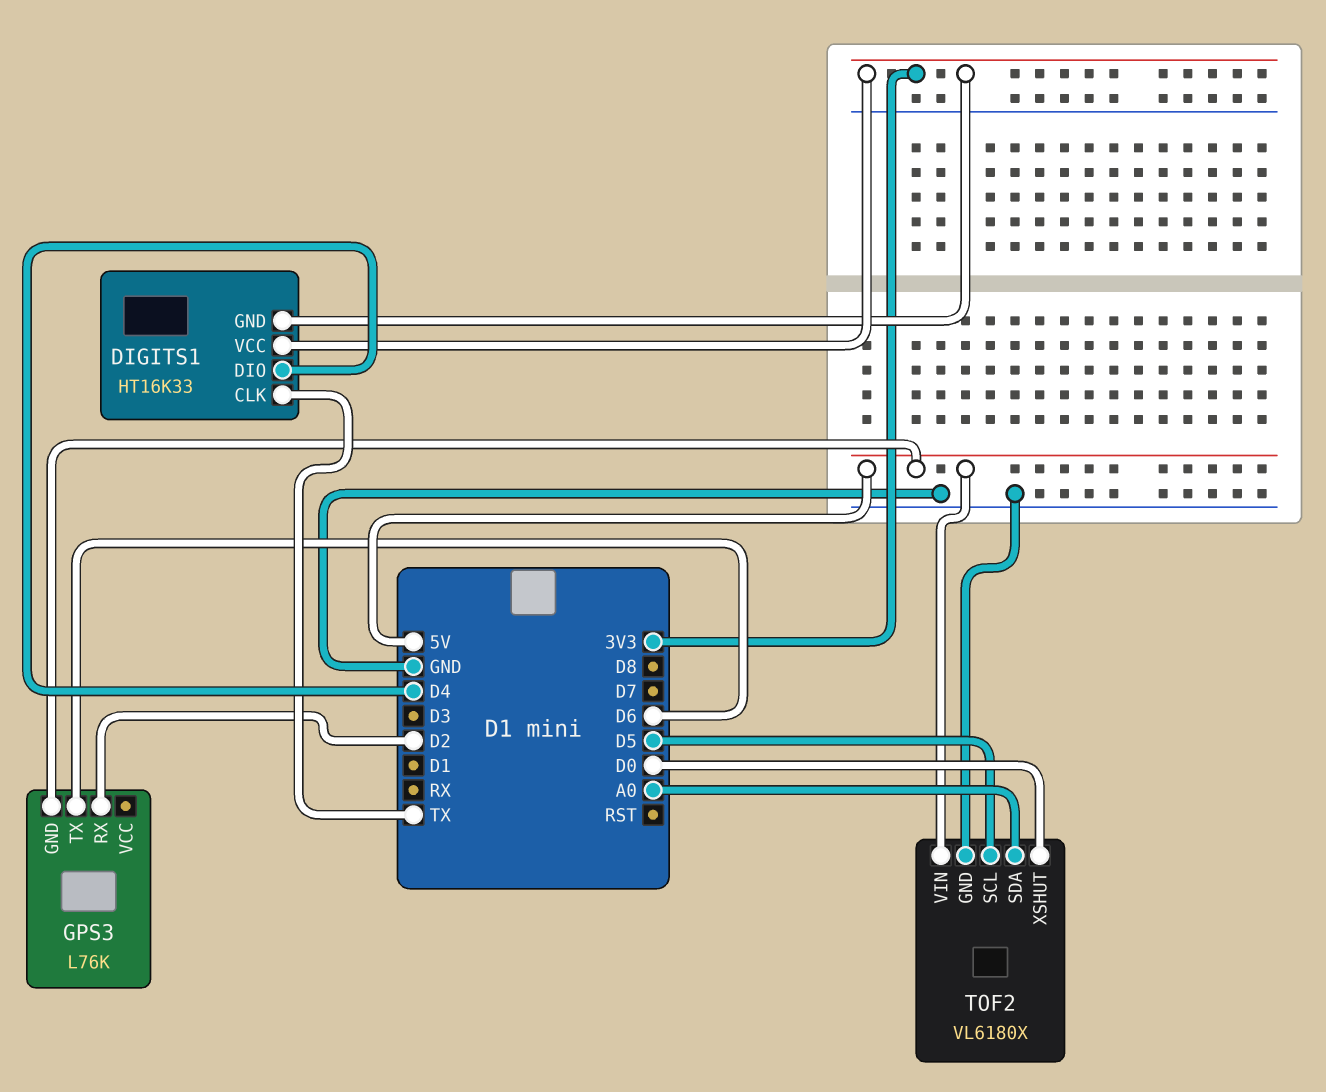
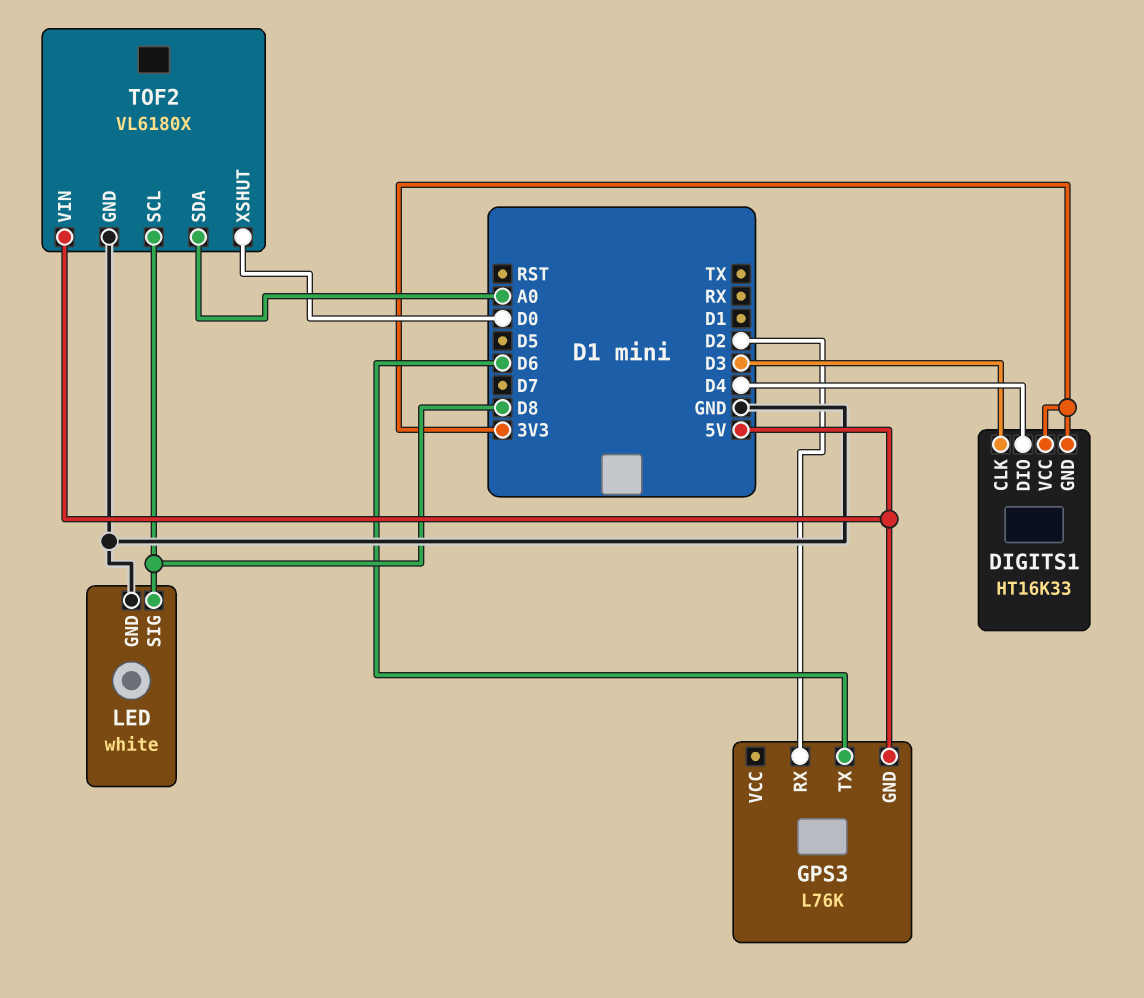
DIGITS1 pin CLK: TX -> D3
LED: none -> white
LED pin GND: none -> GND
LED pin SIG: none -> D8
TOF2 pin SCL: D5 -> D8

